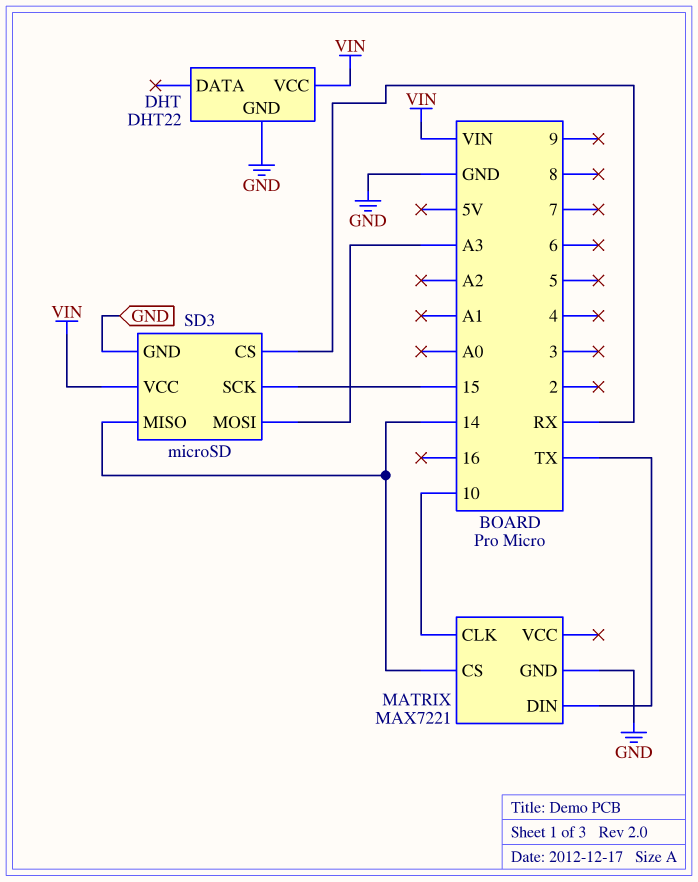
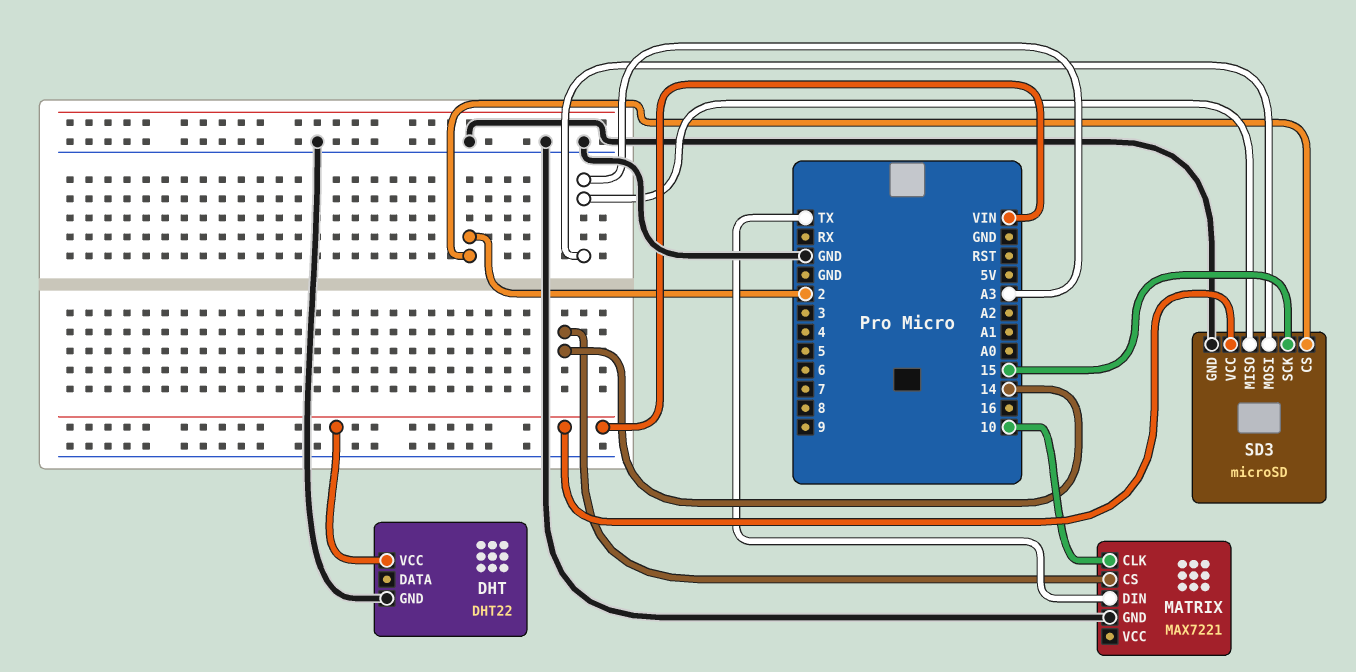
SD3 pin CS: RX -> 2
SD3 pin MISO: 14 -> A3

